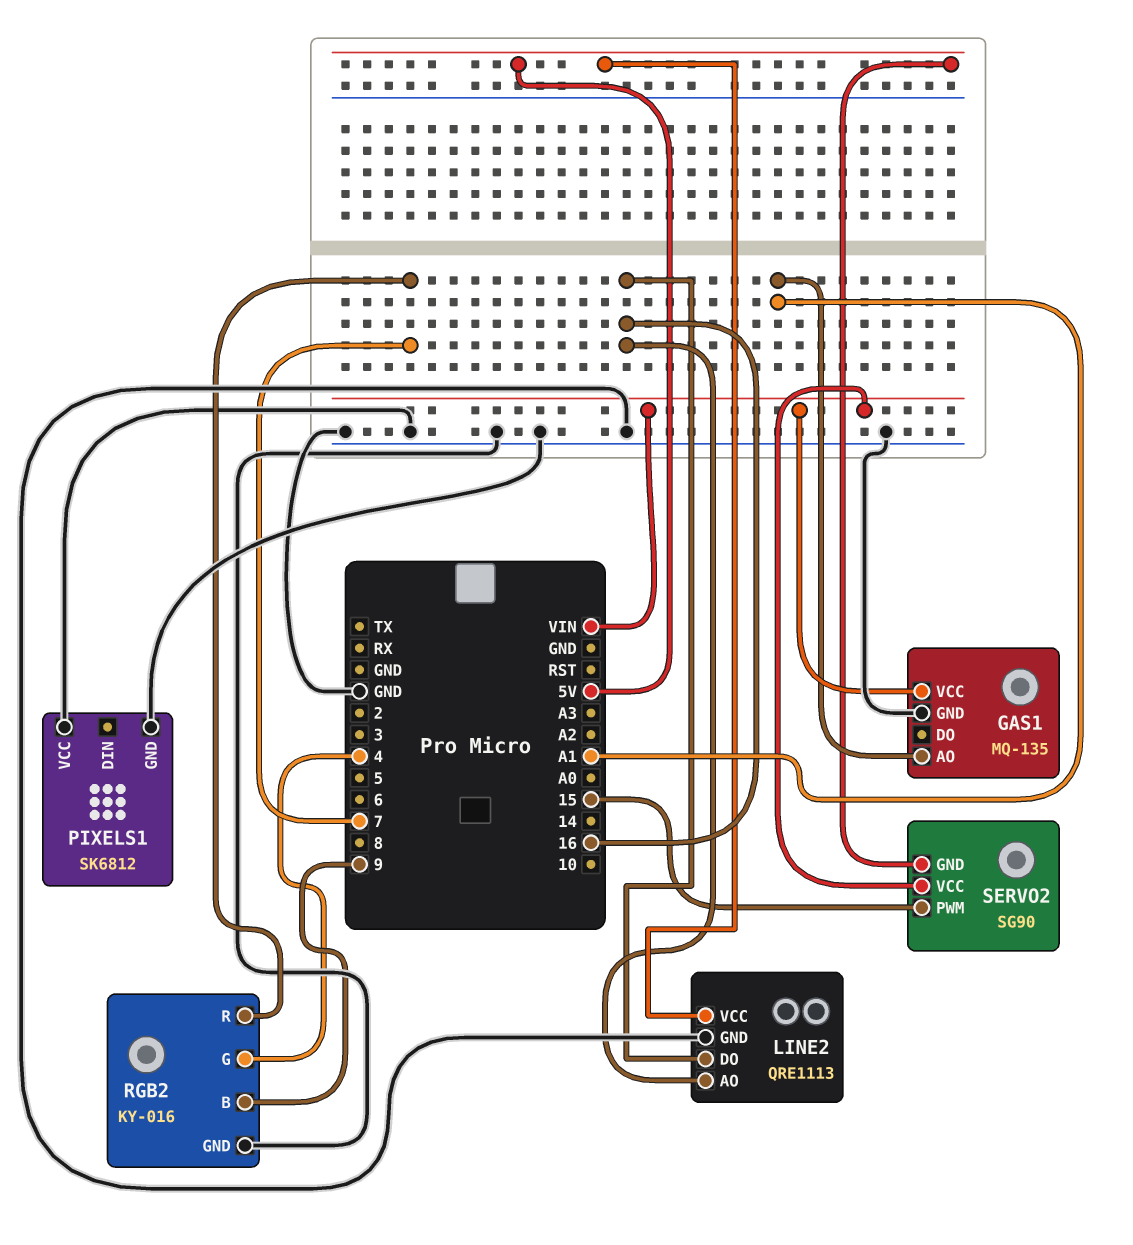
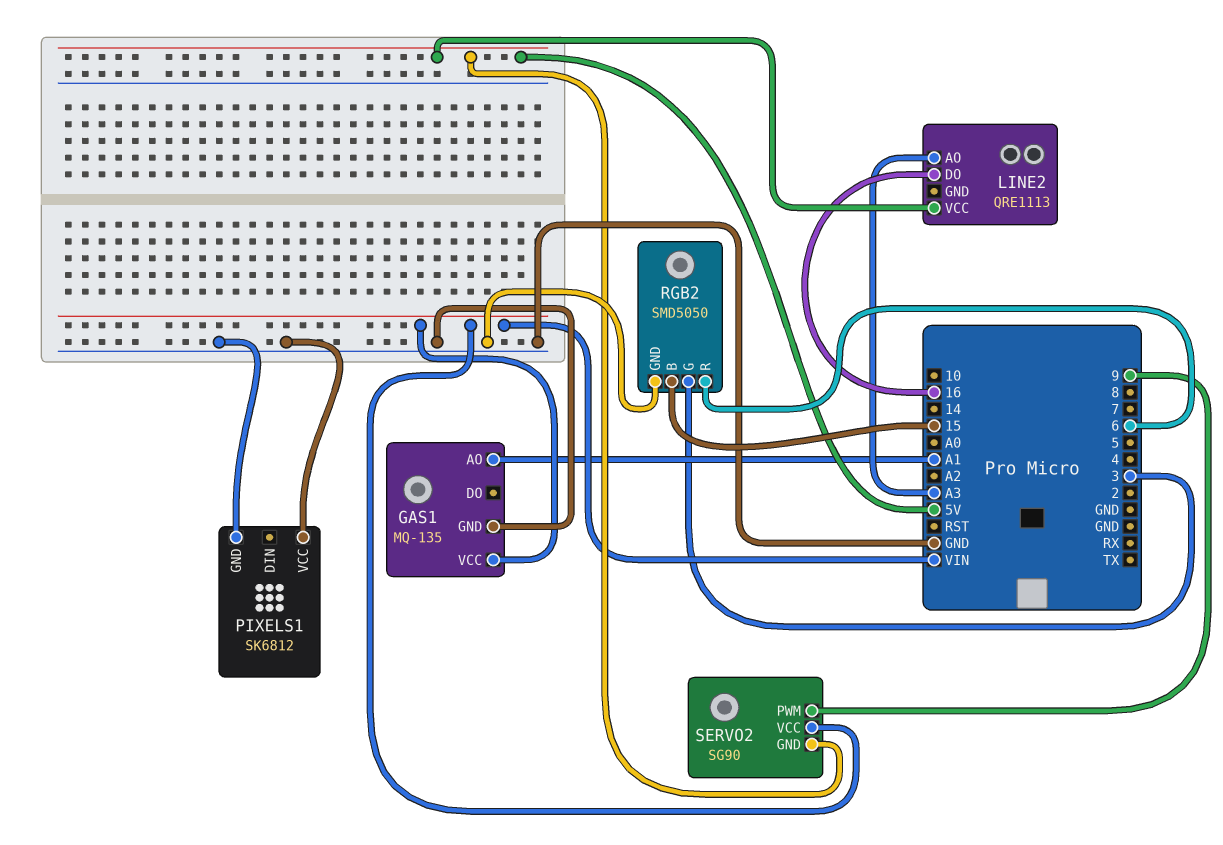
LINE2 pin AO: 16 -> A3
LINE2 pin GND: GND -> none
RGB2: KY-016 -> SMD5050
RGB2 pin B: 9 -> 15
RGB2 pin G: 4 -> 3
RGB2 pin R: 7 -> 6
SERVO2 pin PWM: 15 -> 9

